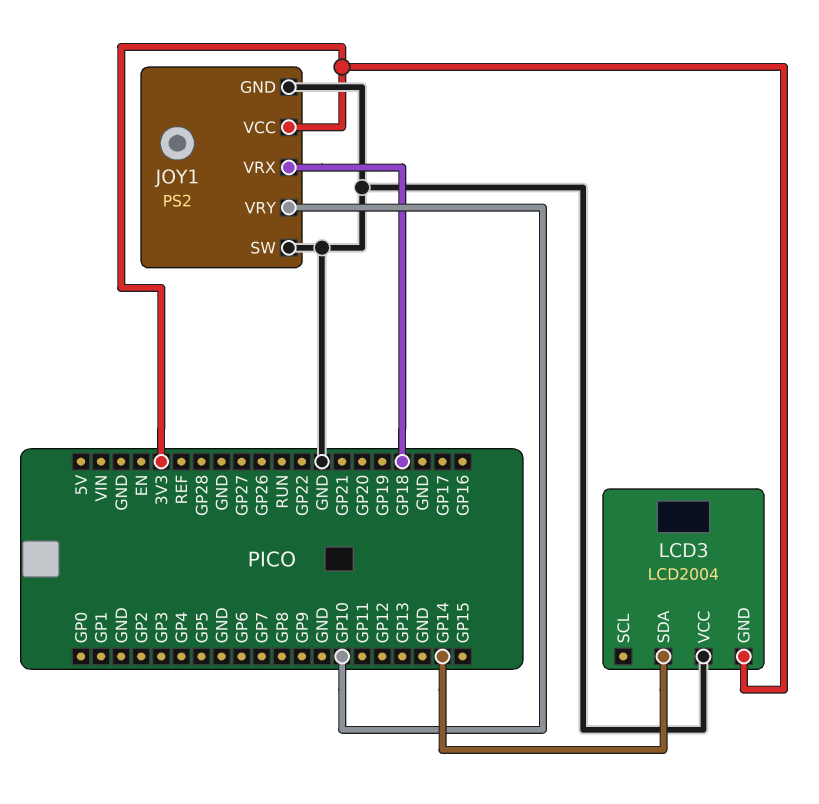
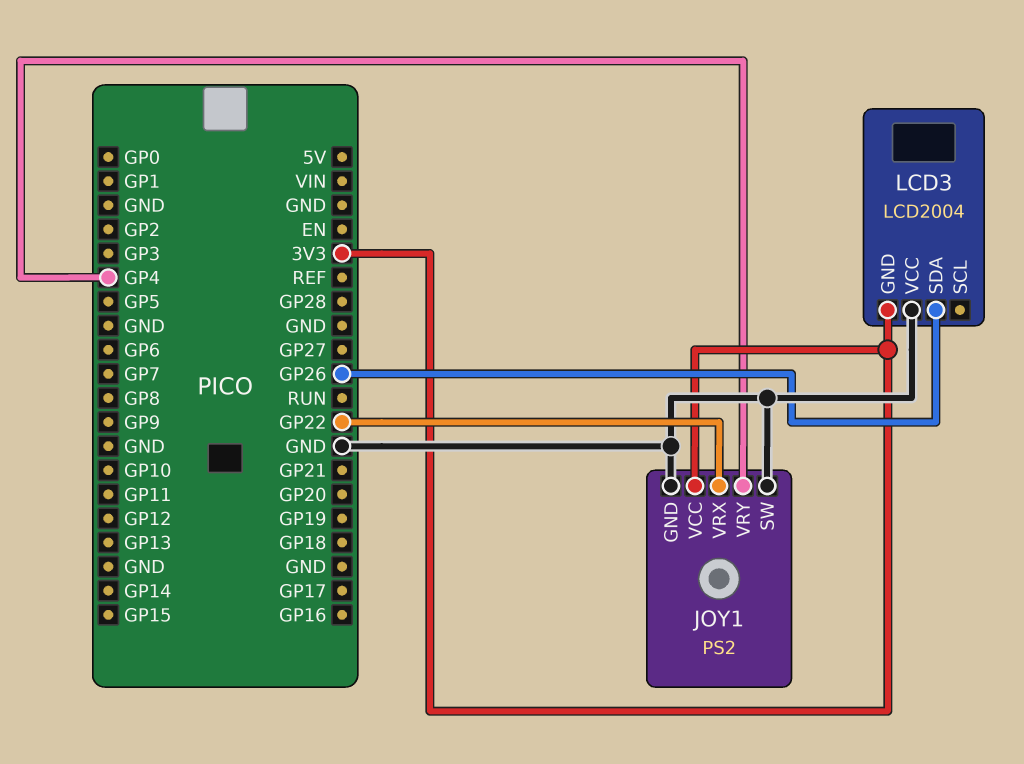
JOY1 pin VRX: GP18 -> GP22
JOY1 pin VRY: GP10 -> GP4
LCD3 pin SDA: GP14 -> GP26

